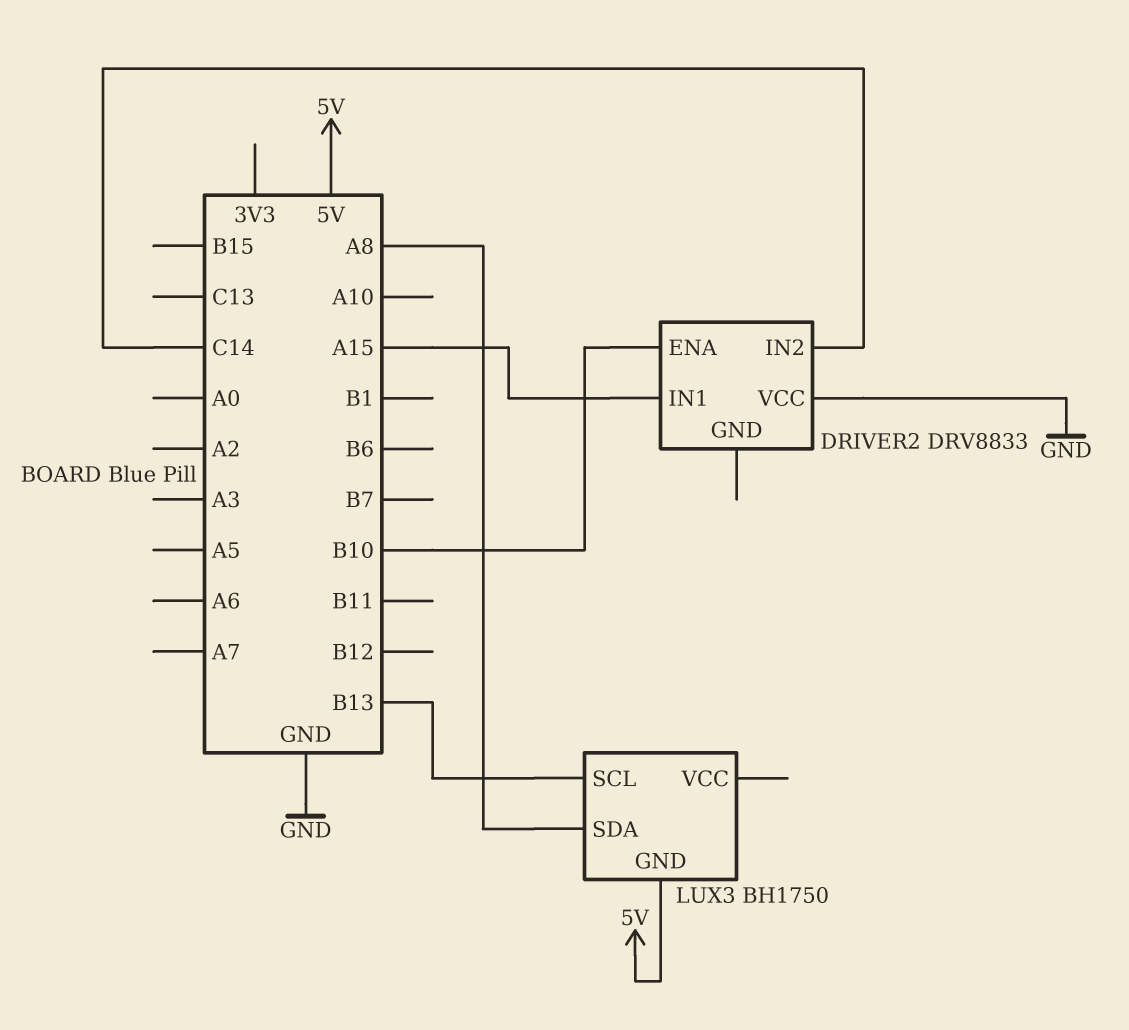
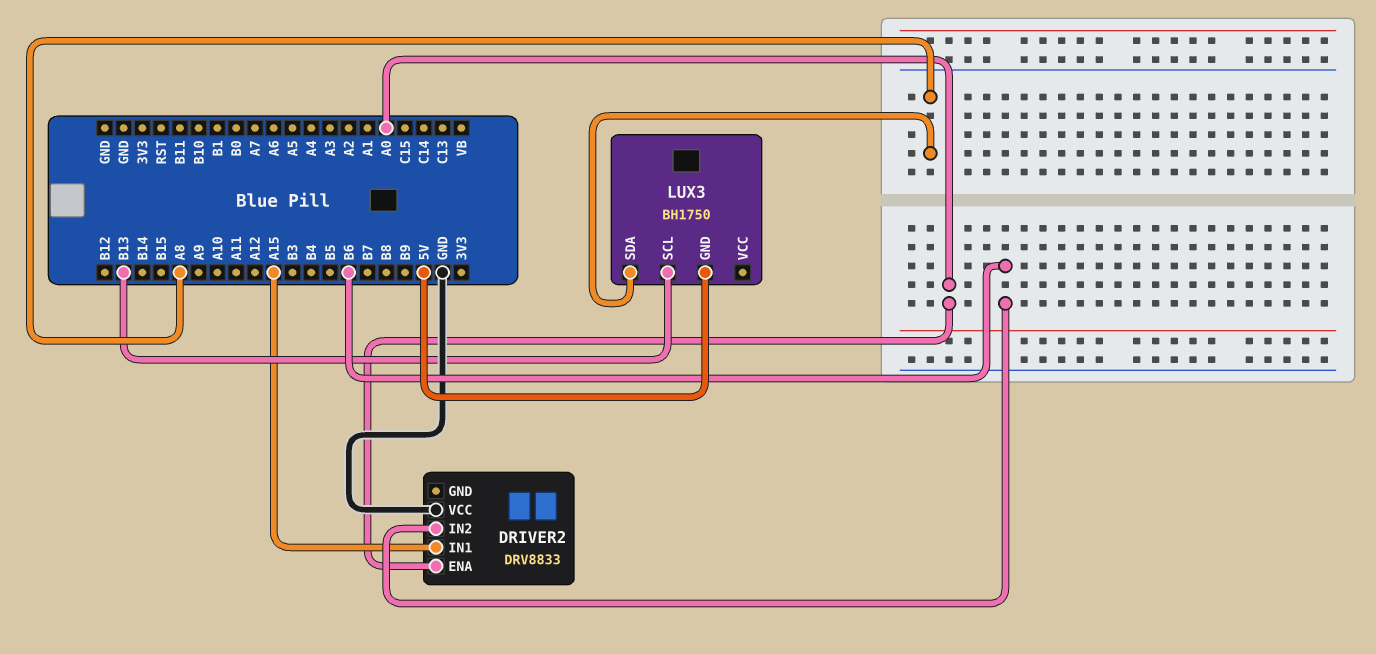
DRIVER2 pin ENA: B10 -> A0
DRIVER2 pin IN2: C14 -> B6

